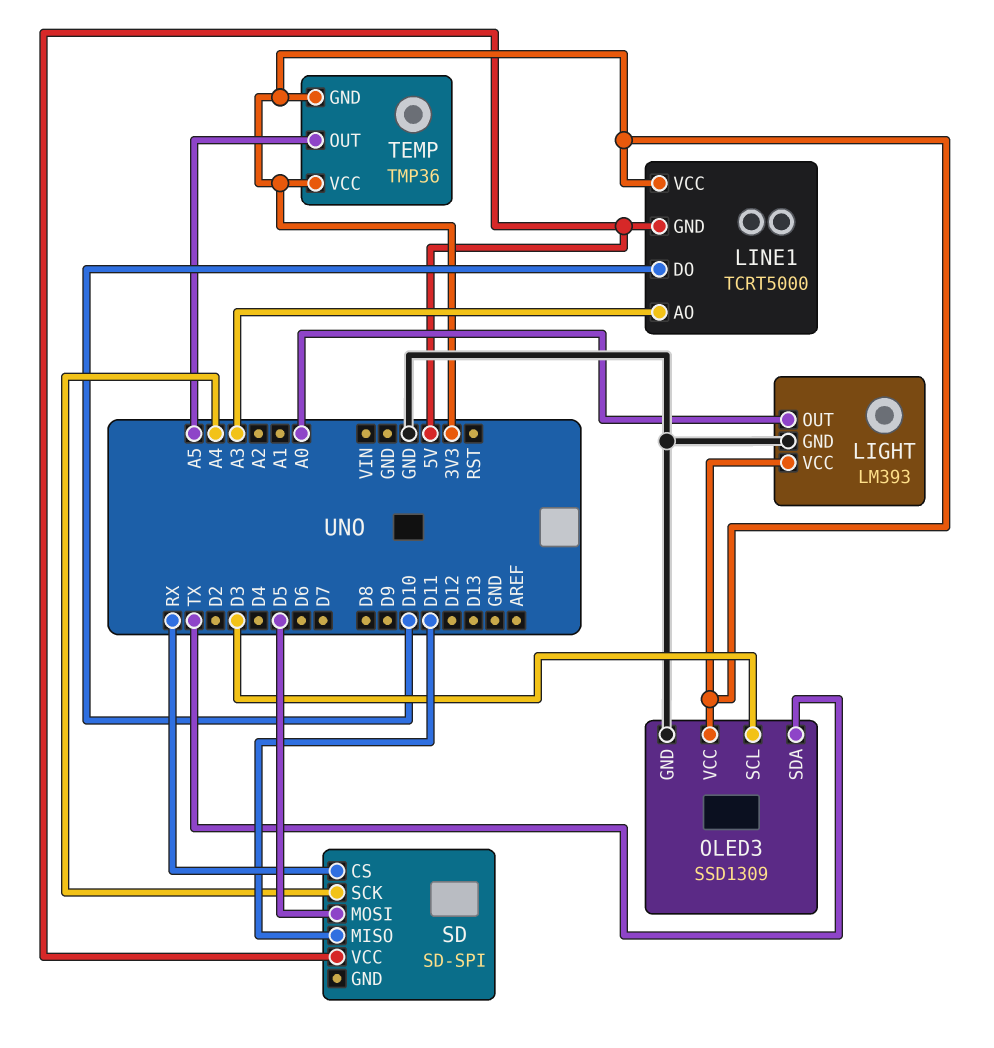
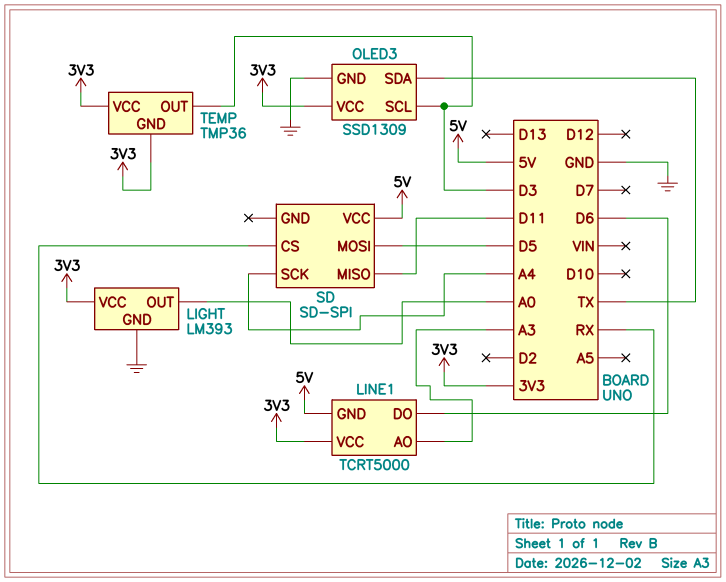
LINE1 pin DO: D10 -> D6
TEMP pin OUT: A5 -> D3

